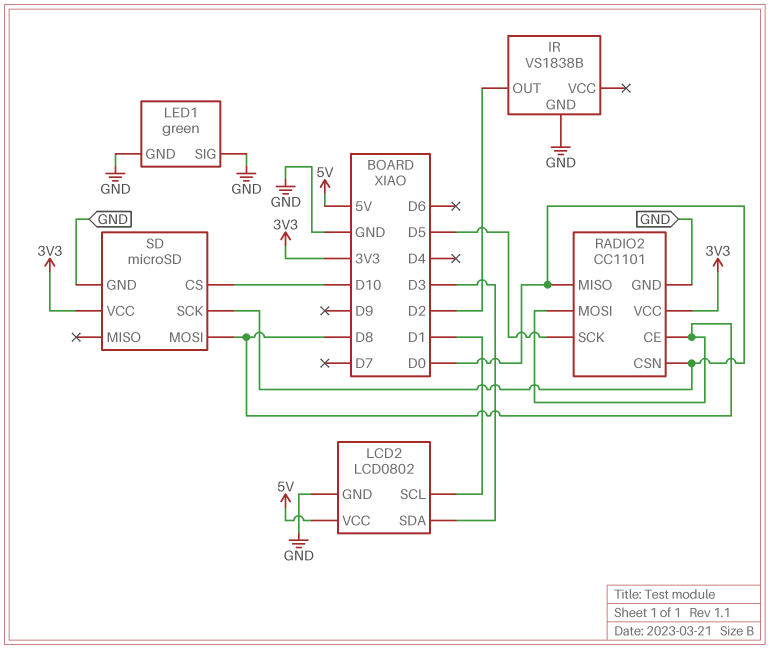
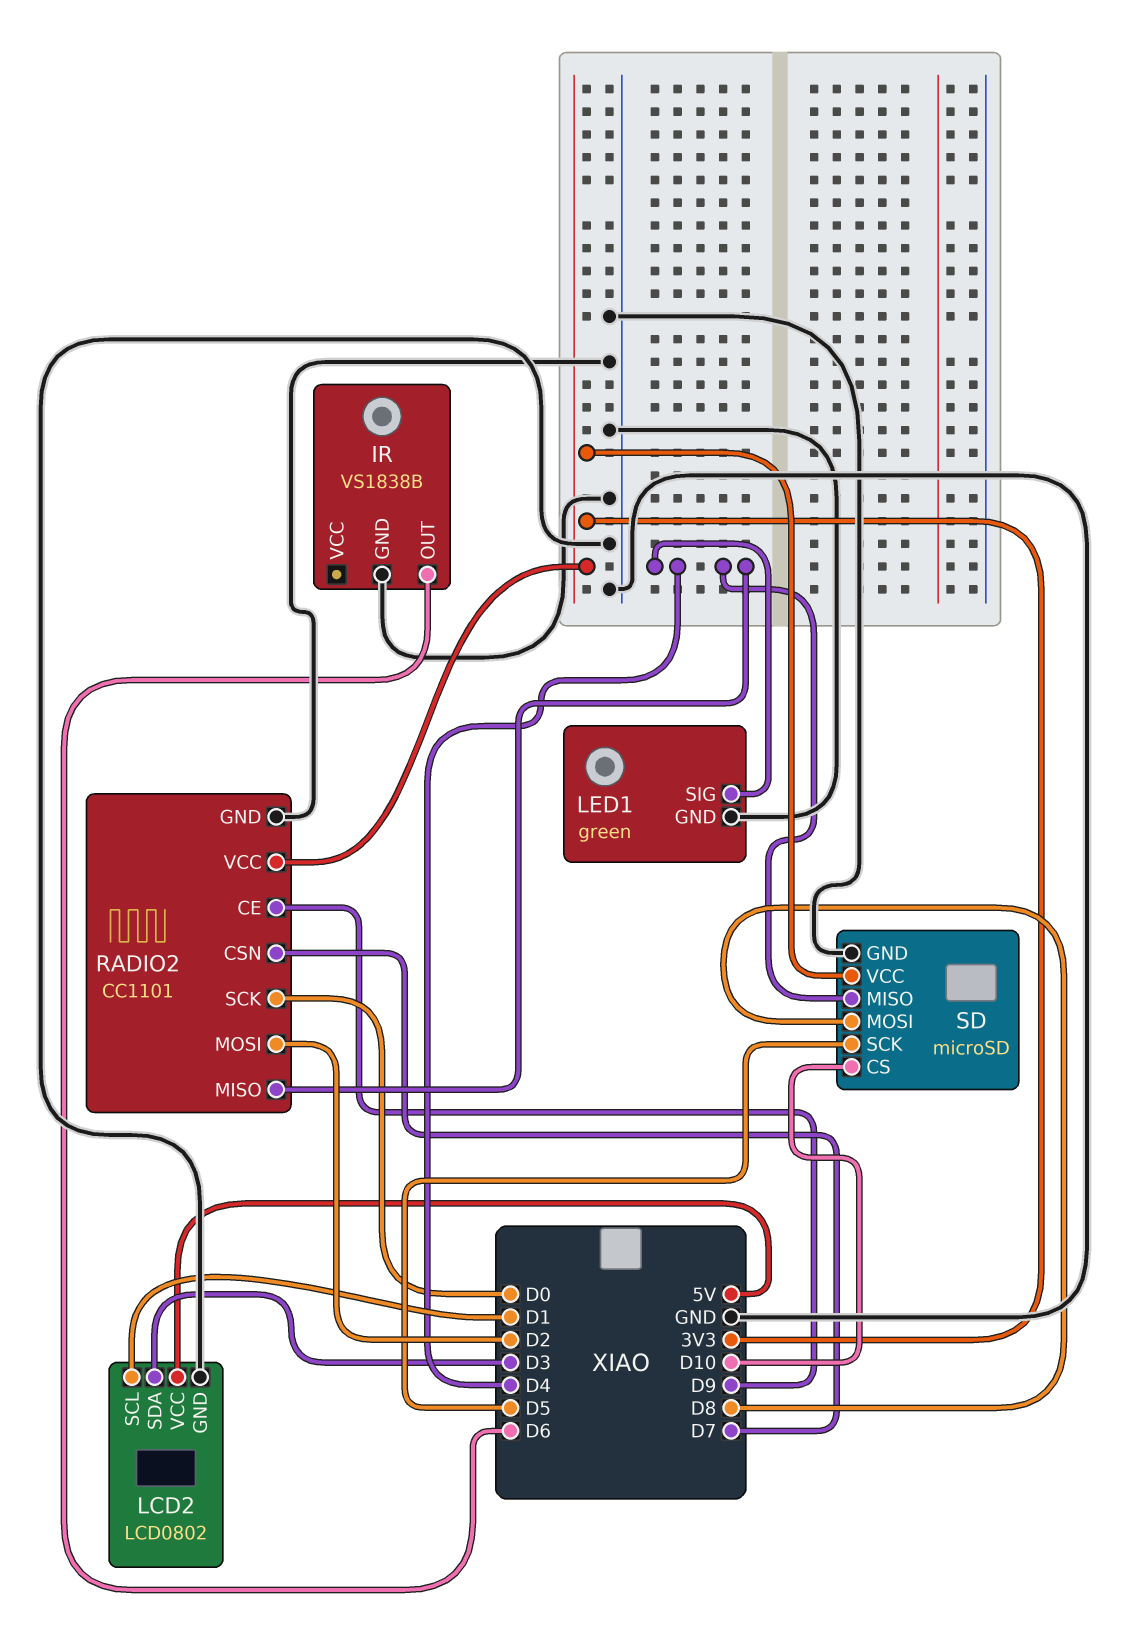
IR pin OUT: D2 -> D6
LED1 pin SIG: GND -> D4
RADIO2 pin CE: D8 -> D9
RADIO2 pin CSN: D0 -> D7
RADIO2 pin MISO: D0 -> D4
RADIO2 pin MOSI: D8 -> D2
RADIO2 pin SCK: D5 -> D0
SD pin MISO: none -> D4
SD pin SCK: D0 -> D5

